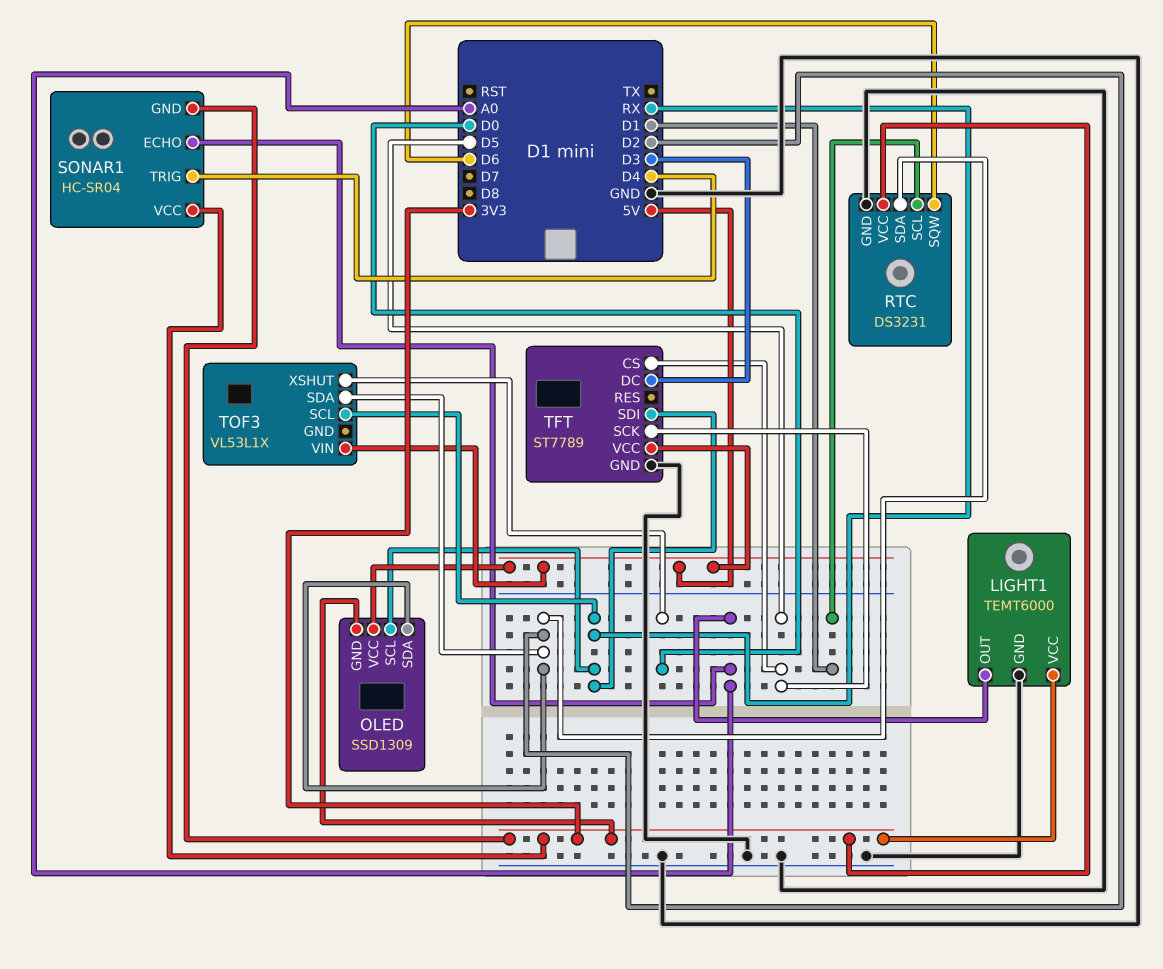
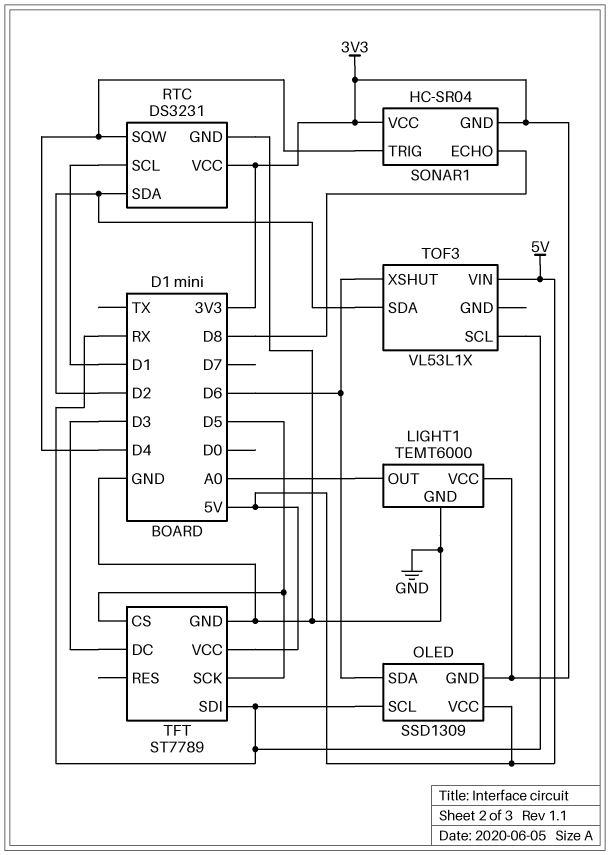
OLED pin SDA: D2 -> D6
RTC pin SQW: D6 -> D4
SONAR1 pin ECHO: A0 -> D8
TOF3 pin XSHUT: D0 -> D6

